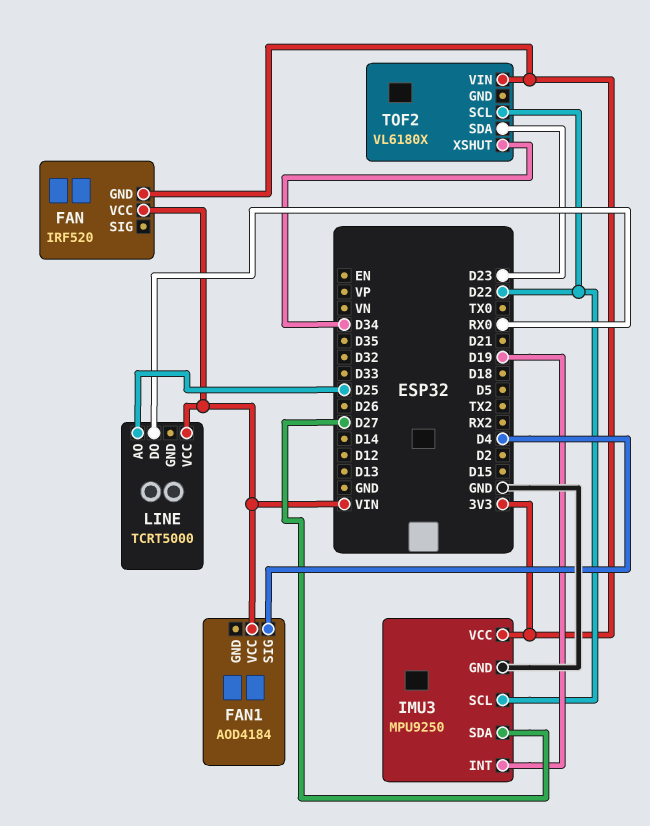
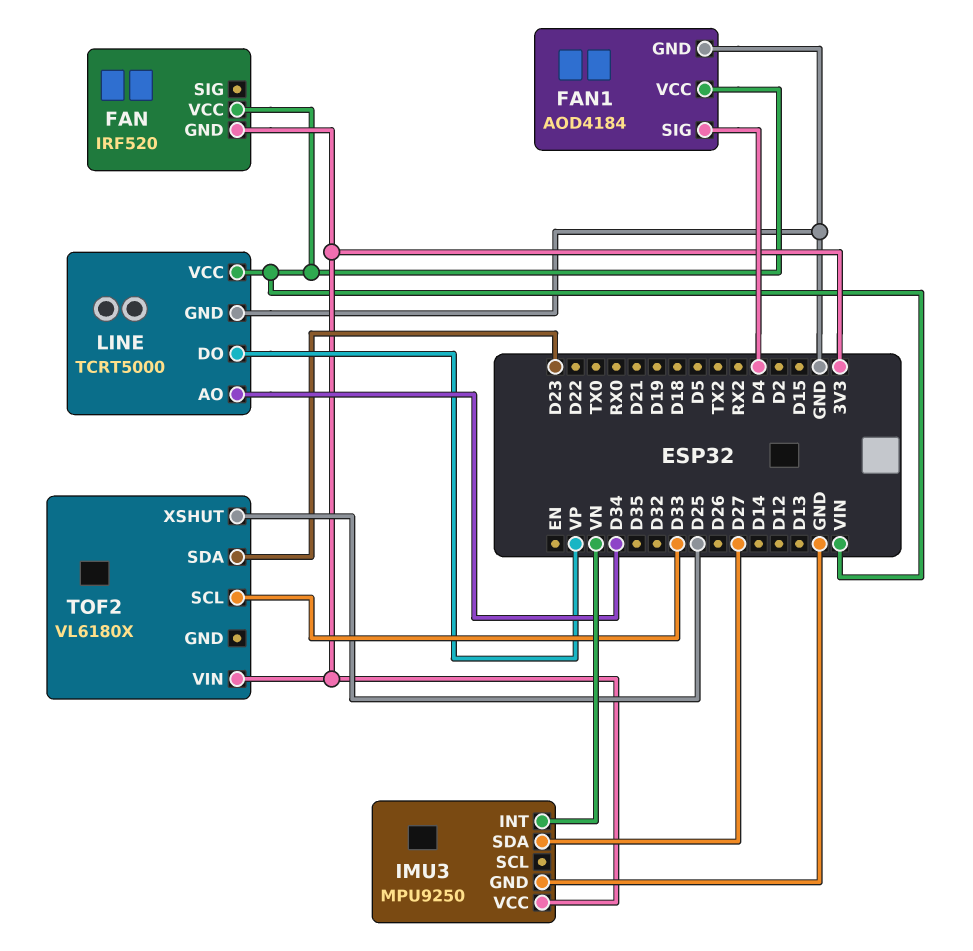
FAN1 pin GND: none -> GND
IMU3 pin INT: D19 -> VN
IMU3 pin SCL: D22 -> none
LINE pin AO: D25 -> D34
LINE pin DO: RX0 -> VP
LINE pin GND: none -> GND
TOF2 pin SCL: D22 -> D33
TOF2 pin XSHUT: D34 -> D25

